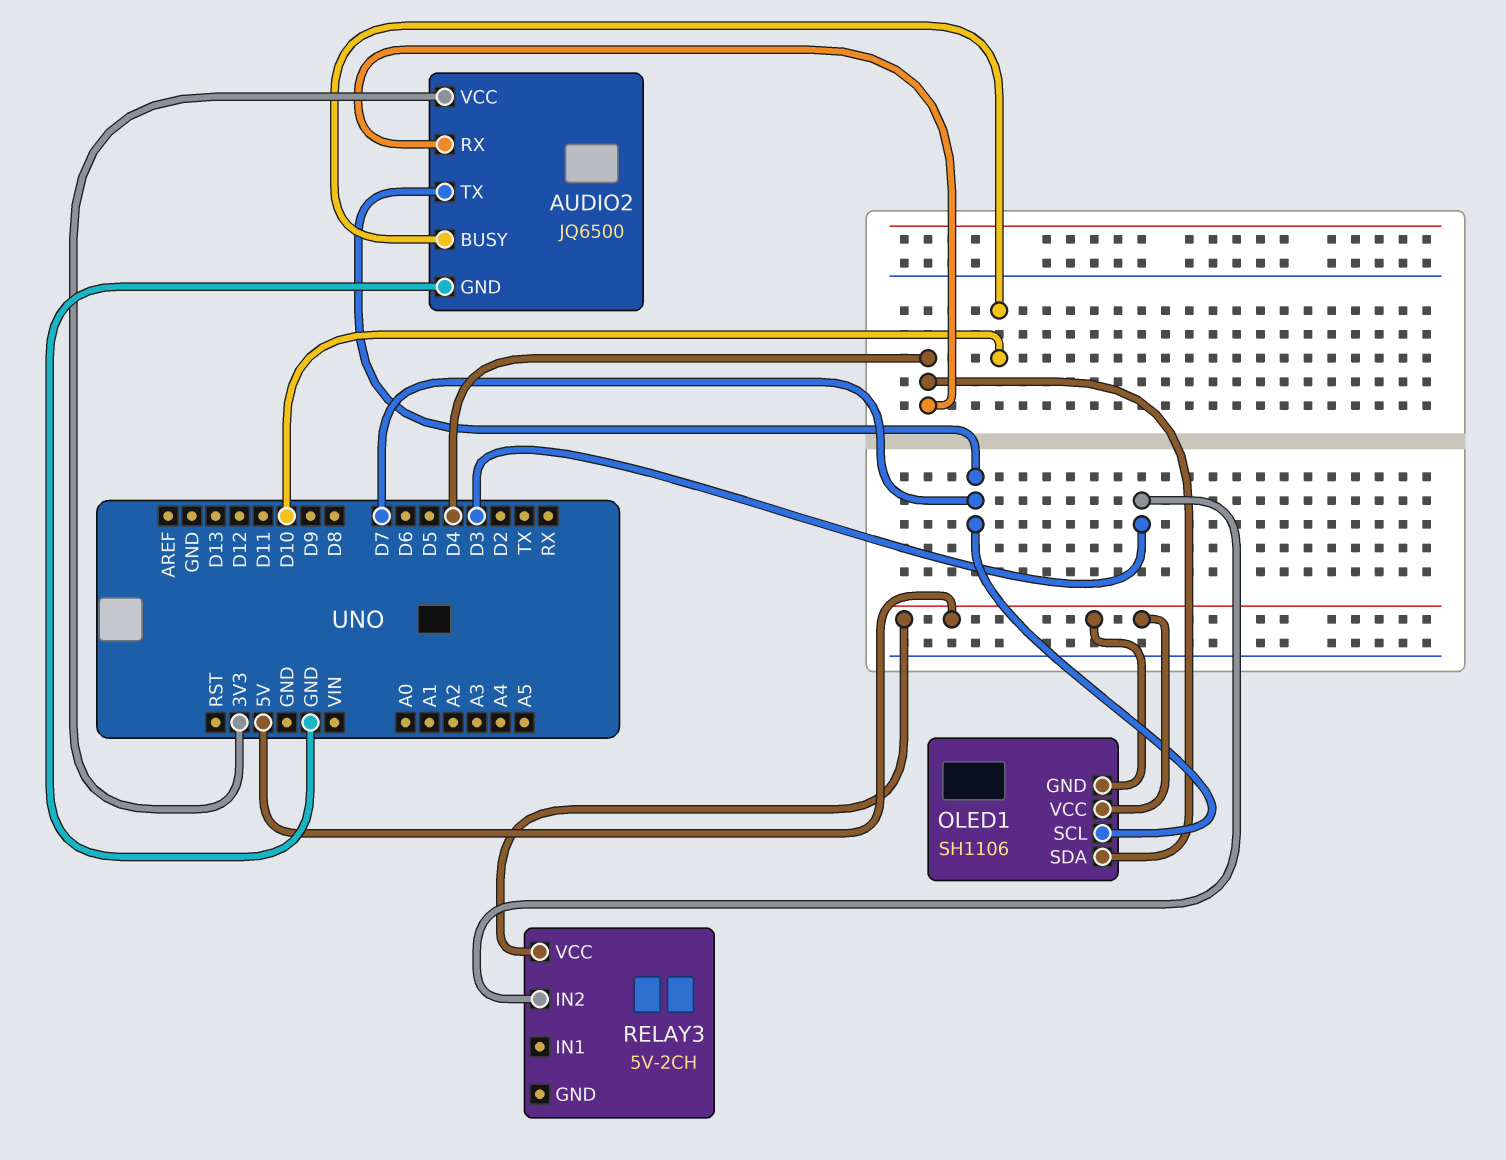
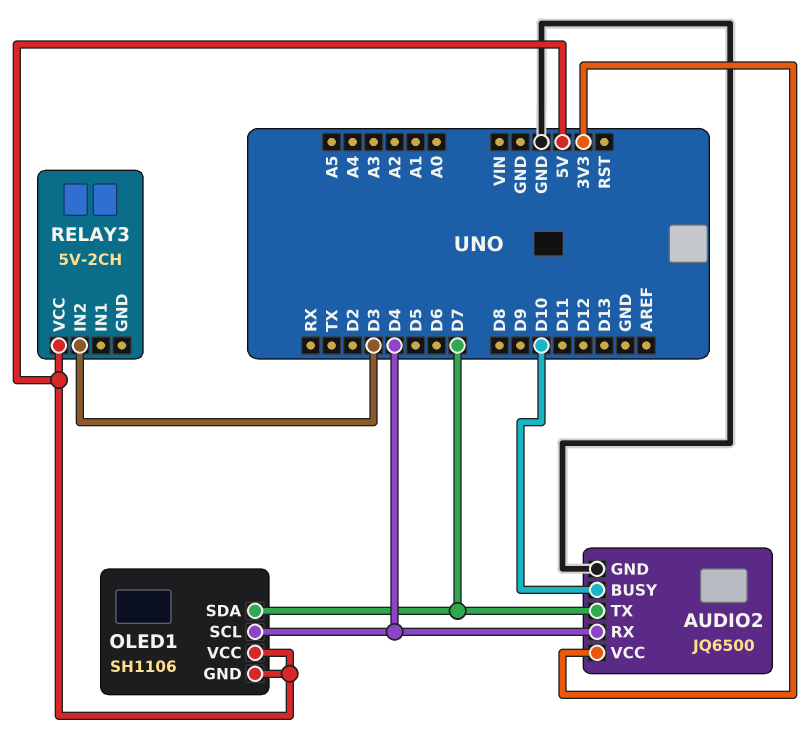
OLED1 pin SCL: D7 -> D4
OLED1 pin SDA: D4 -> D7

